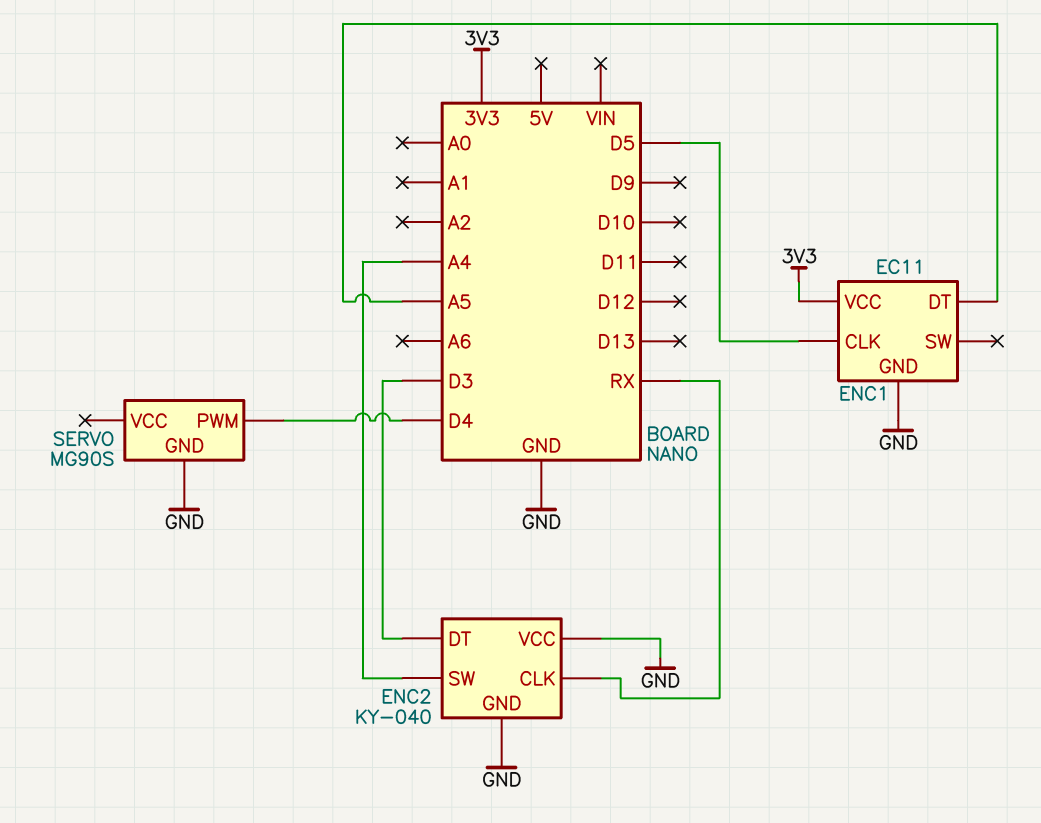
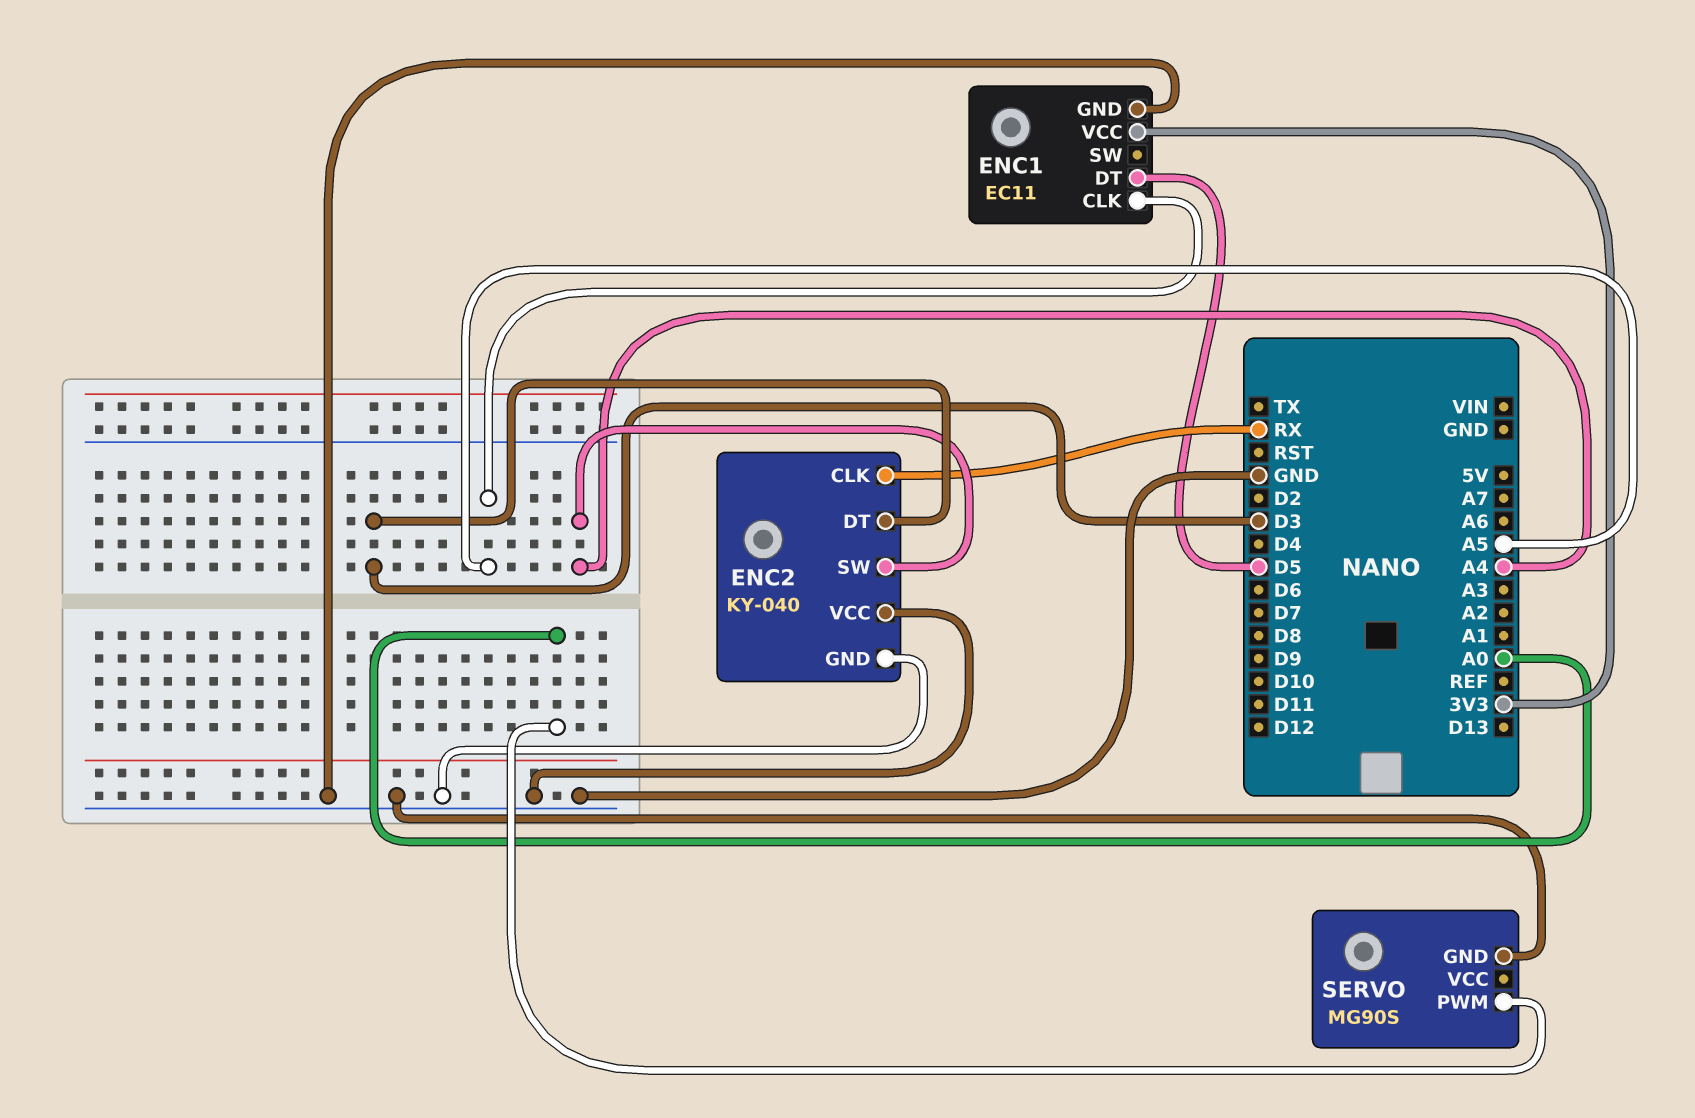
ENC1 pin CLK: D5 -> A5
ENC1 pin DT: A5 -> D5
SERVO pin PWM: D4 -> A0

